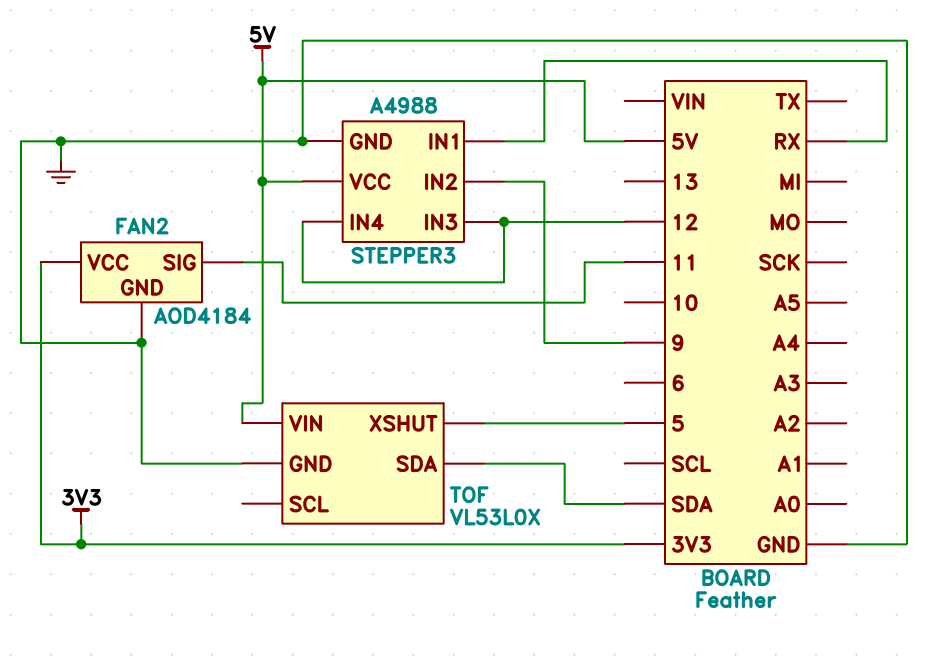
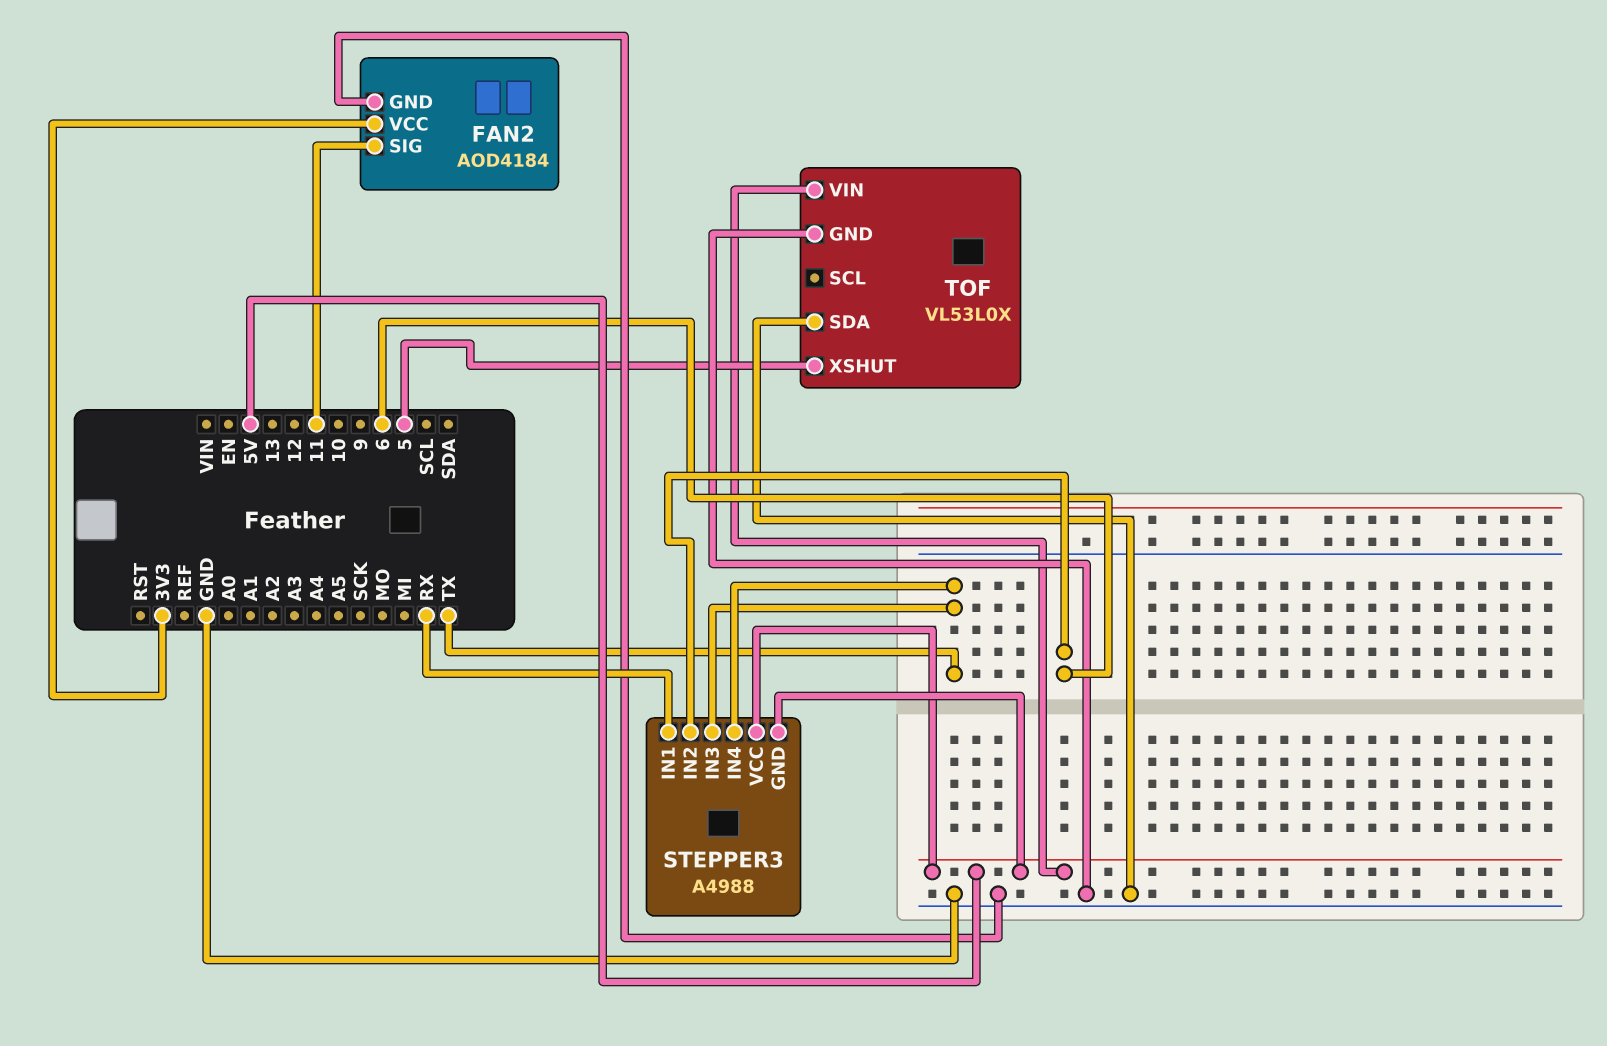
STEPPER3 pin GND: GND -> 5V
STEPPER3 pin IN2: 9 -> 6
STEPPER3 pin IN3: 12 -> TX
STEPPER3 pin IN4: 12 -> TX
TOF pin SDA: SDA -> GND

